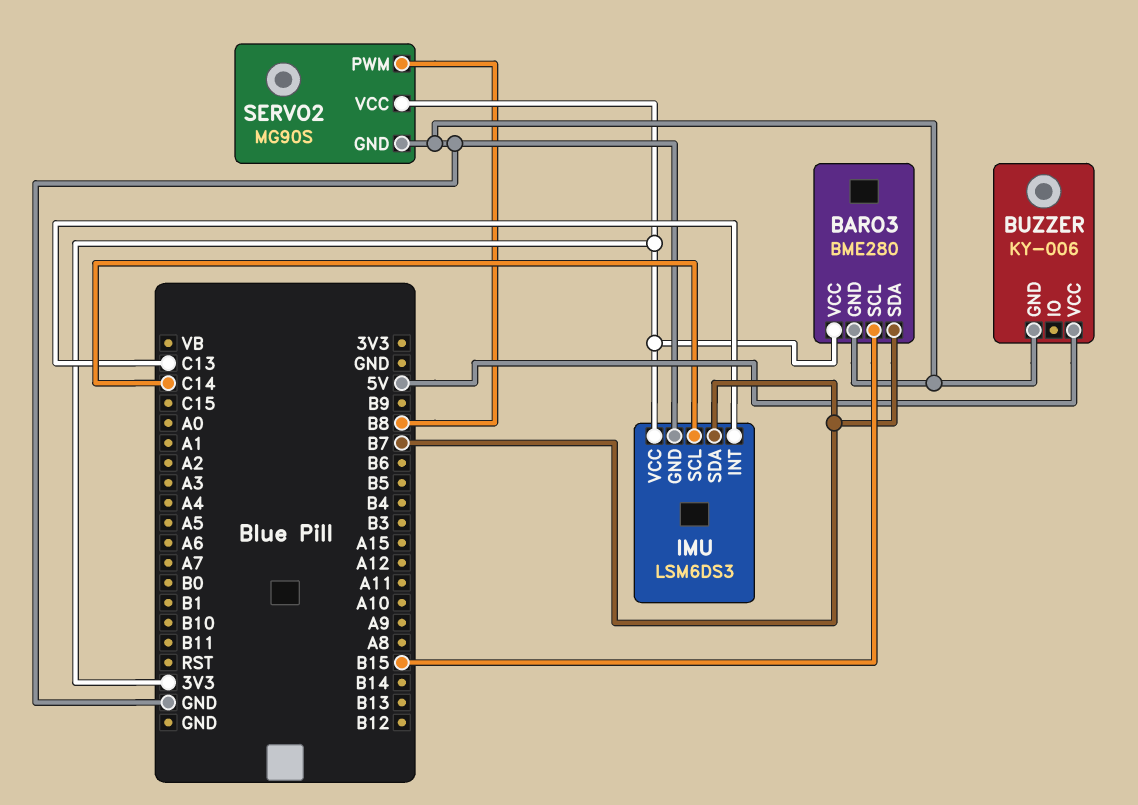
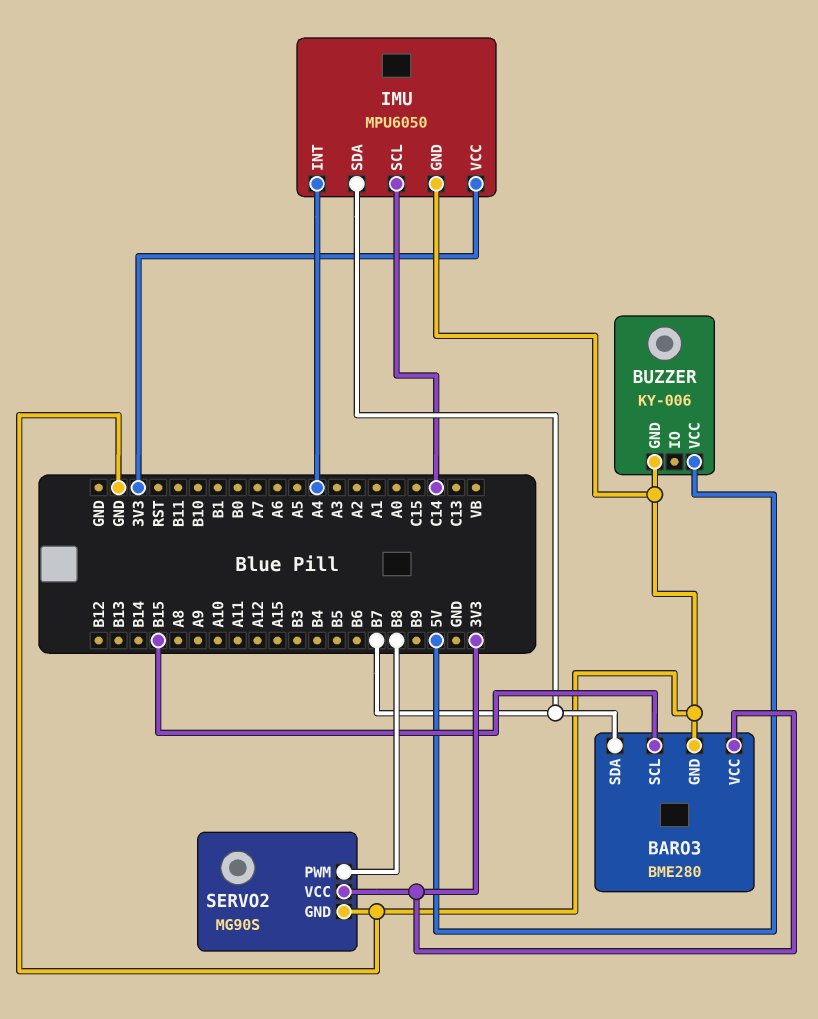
IMU: LSM6DS3 -> MPU6050
IMU pin INT: C13 -> A4

